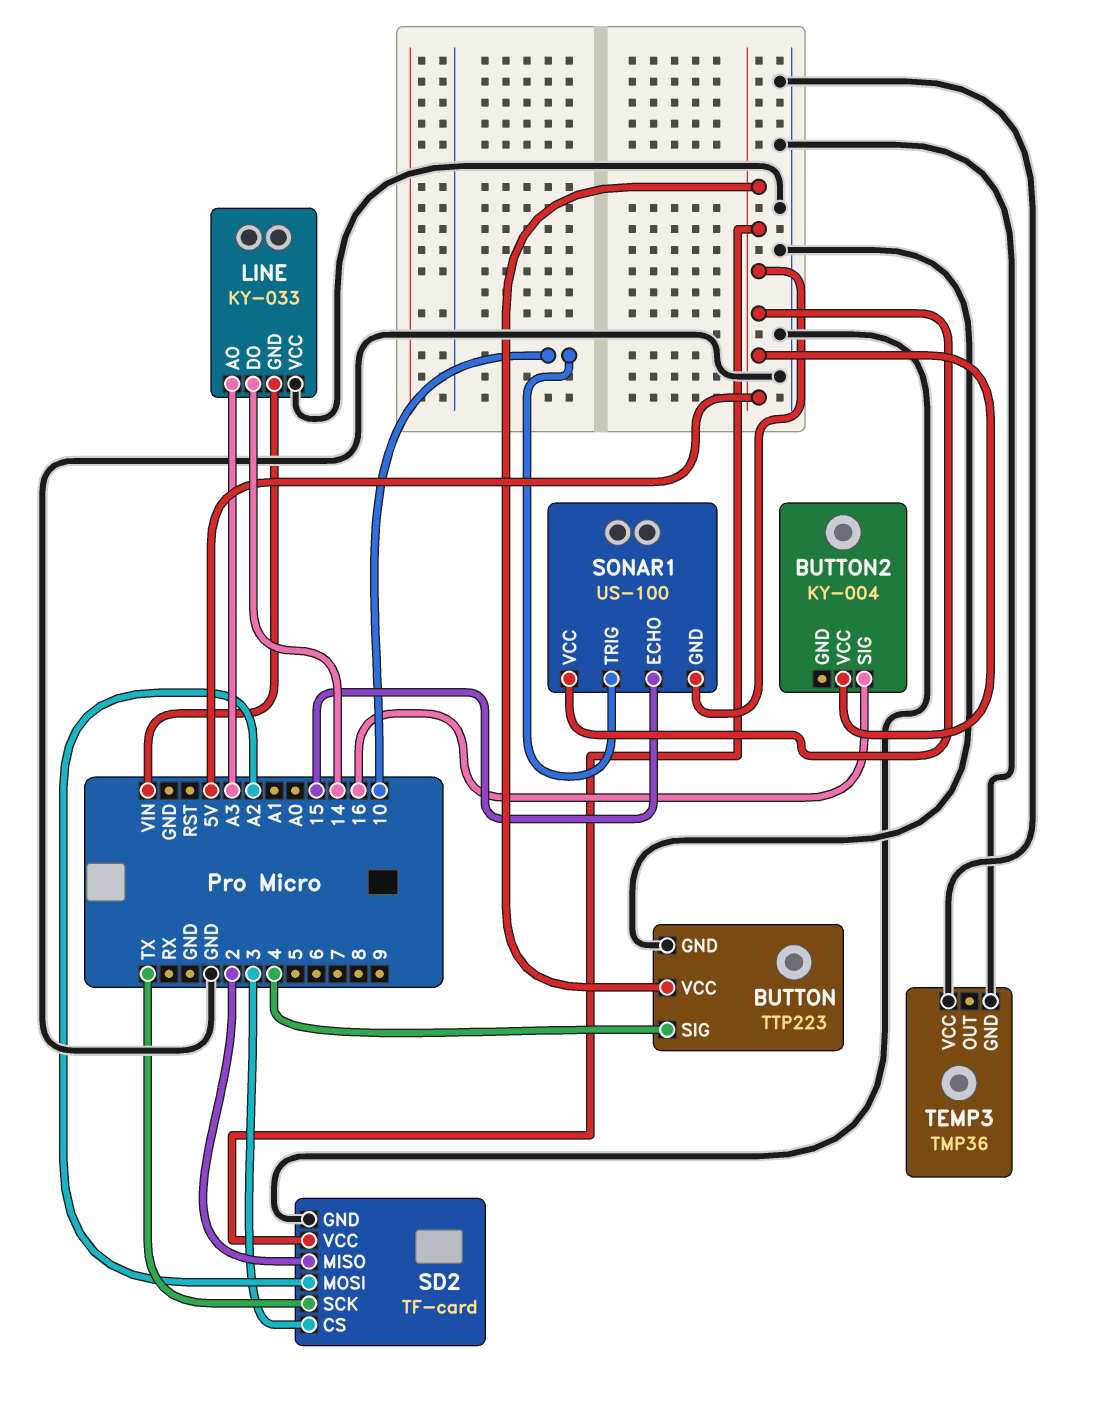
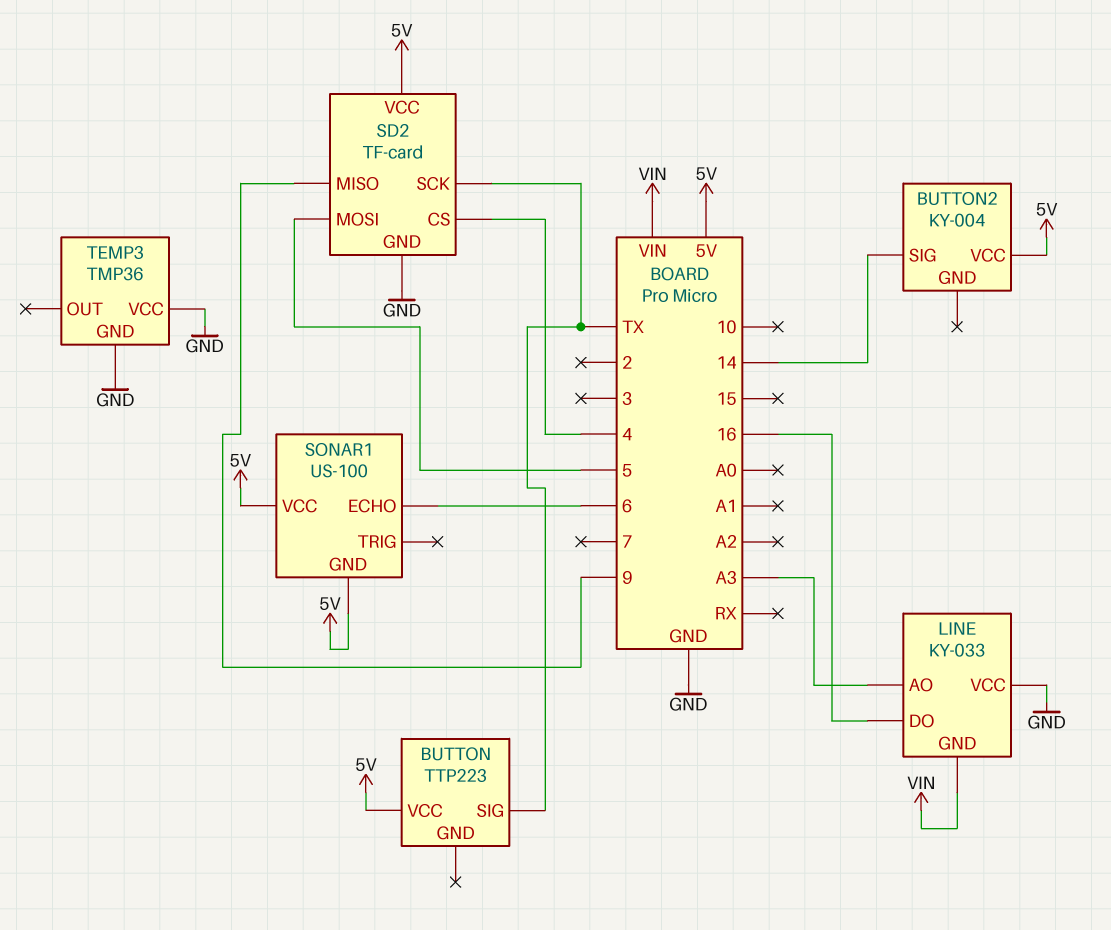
BUTTON pin GND: GND -> none
BUTTON pin SIG: 4 -> TX
BUTTON2 pin SIG: 16 -> 14
LINE pin DO: 14 -> 16
SD2 pin CS: 3 -> 4
SD2 pin MISO: 2 -> 9
SD2 pin MOSI: A2 -> 5
SONAR1 pin ECHO: 15 -> 6
SONAR1 pin TRIG: 10 -> none

